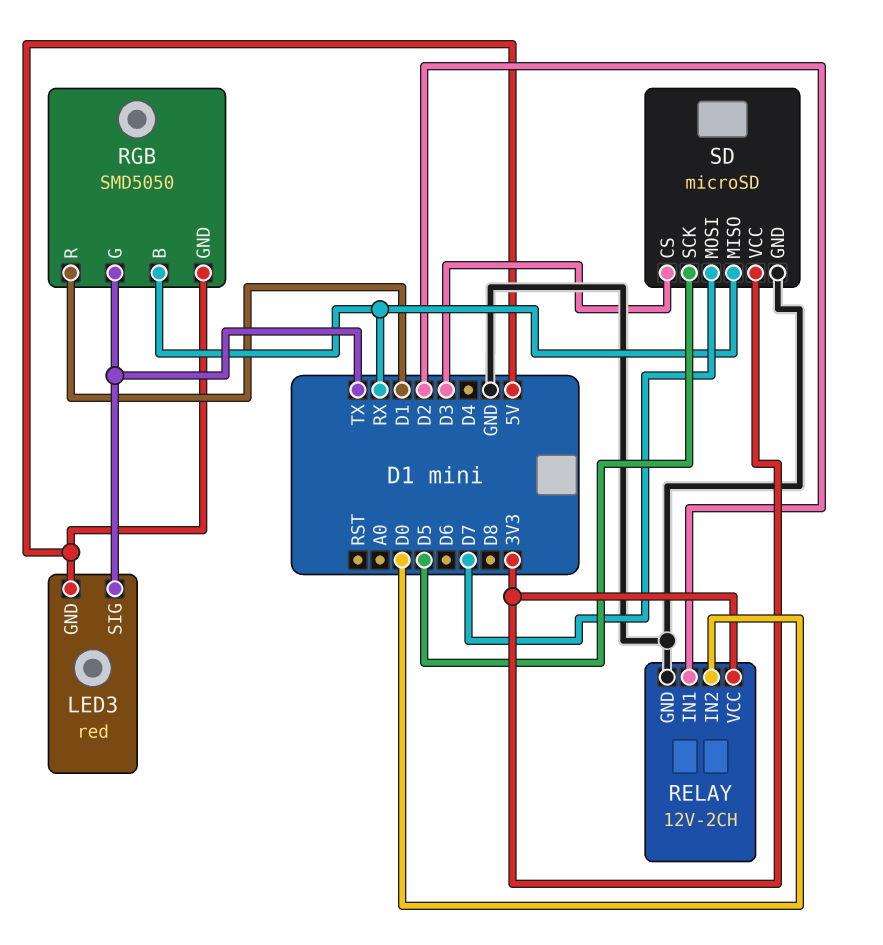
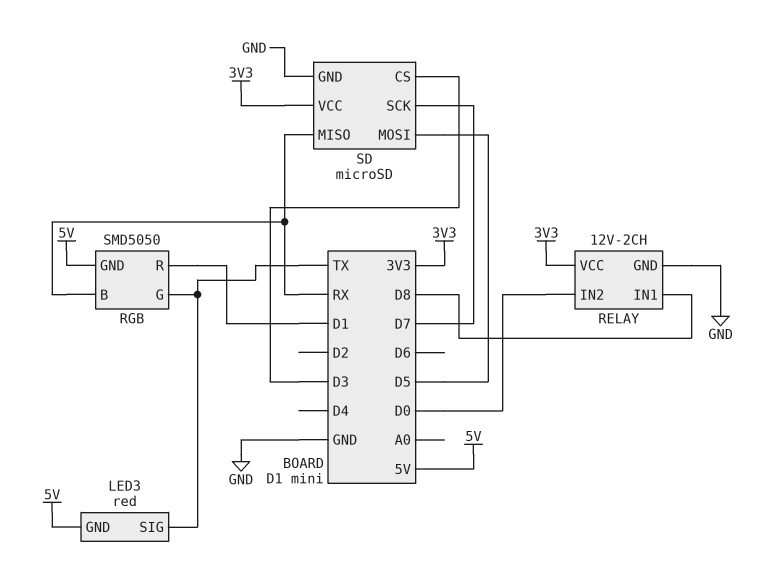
RELAY pin IN1: D2 -> D8
SD pin MOSI: D7 -> D5
SD pin SCK: D5 -> D7

